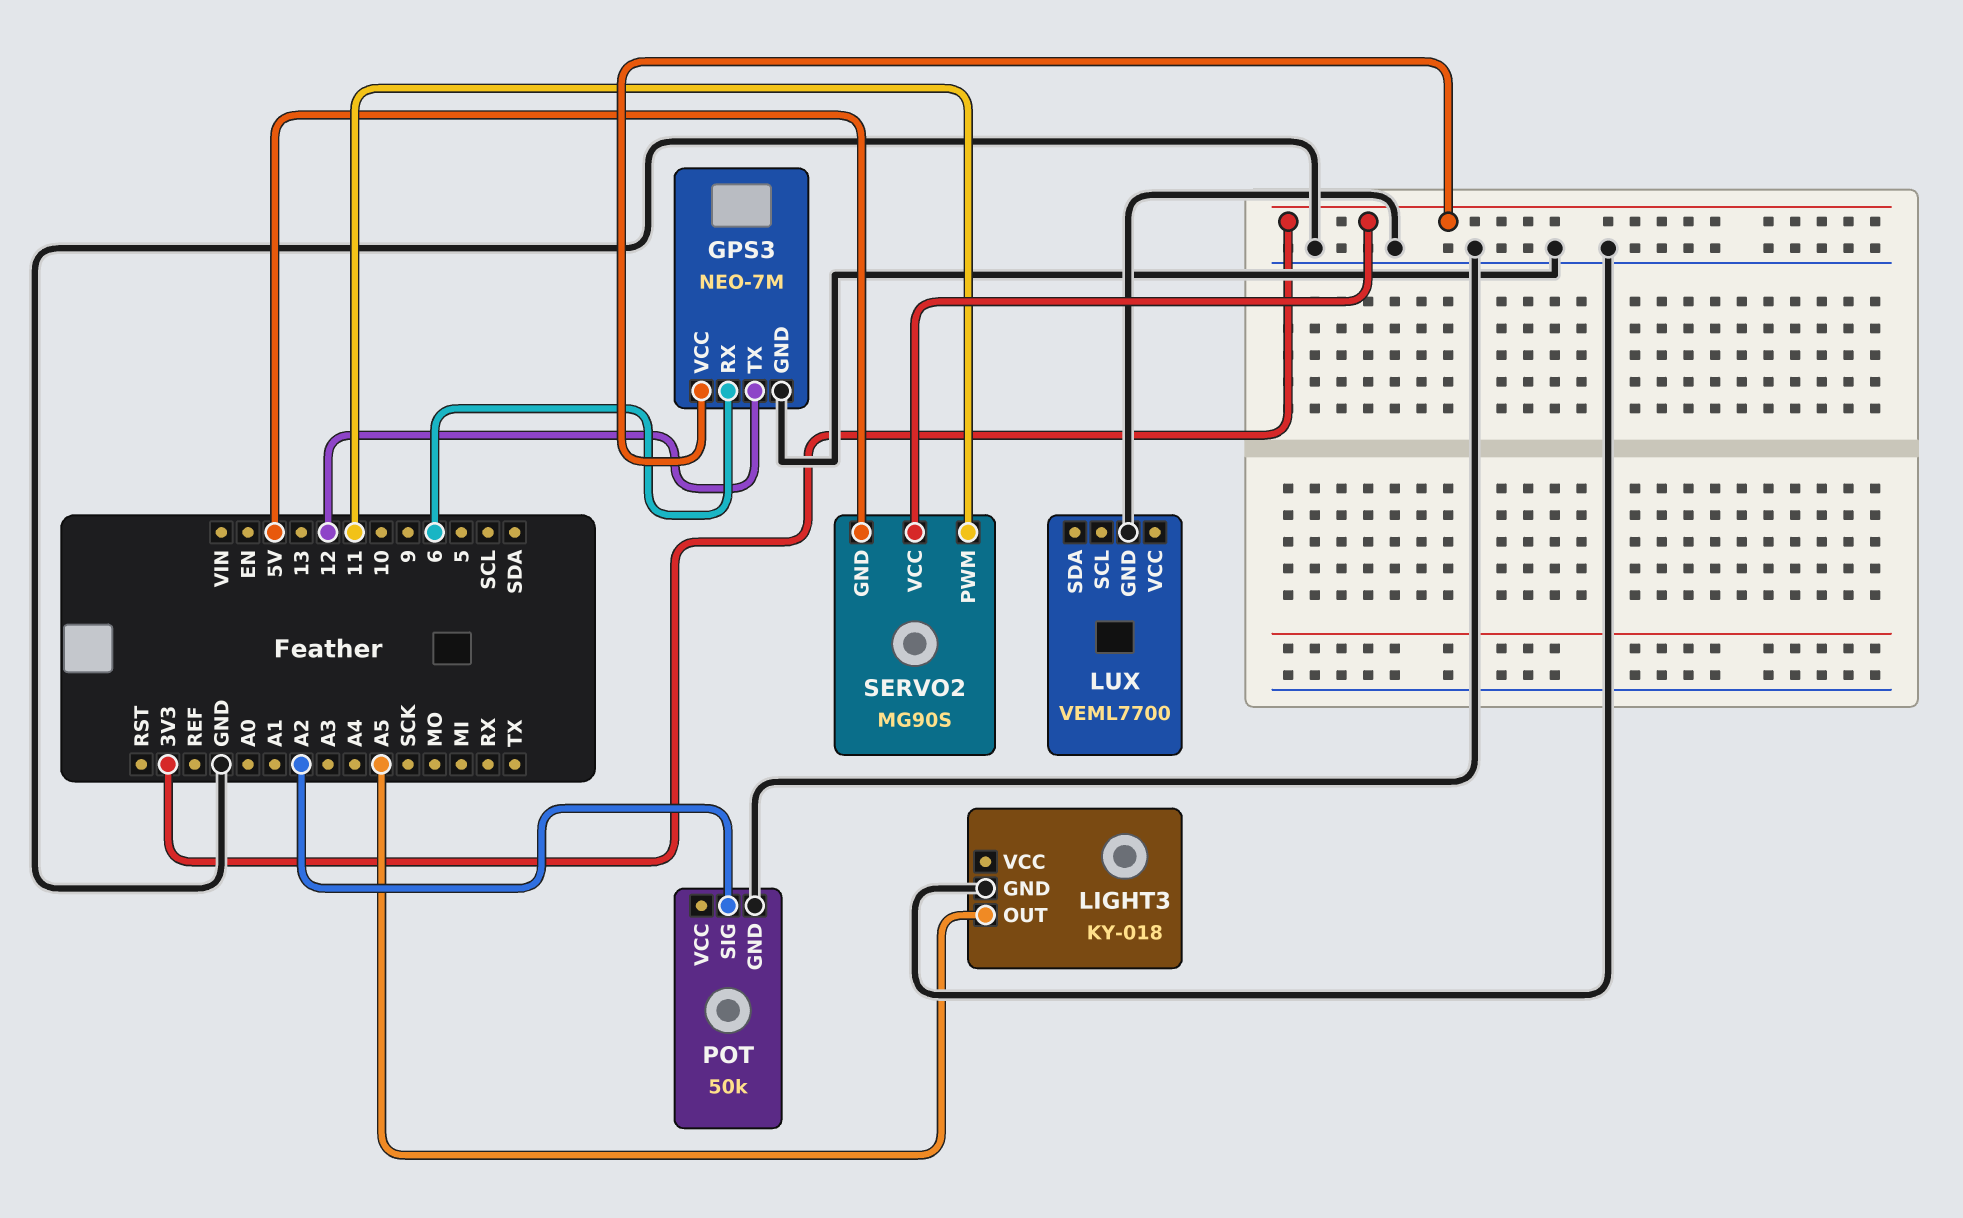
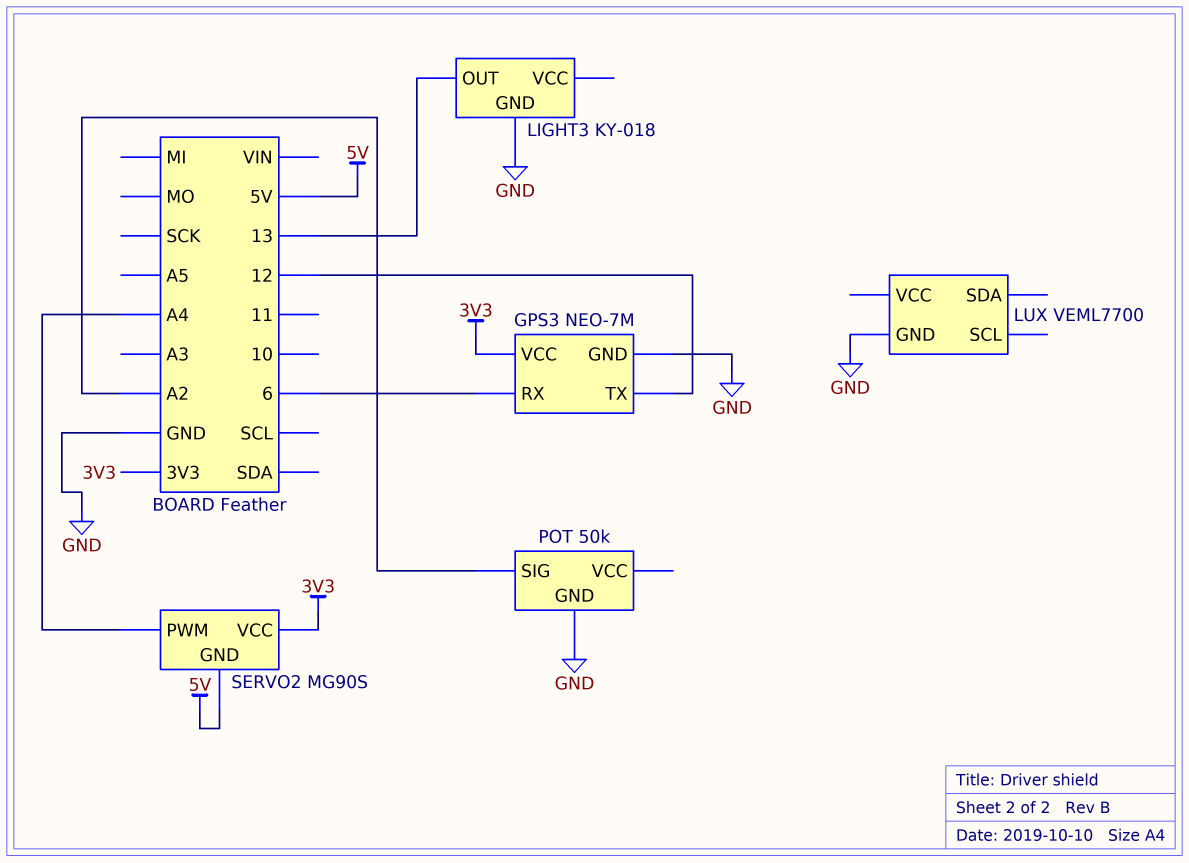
LIGHT3 pin OUT: A5 -> 13
SERVO2 pin PWM: 11 -> A4

